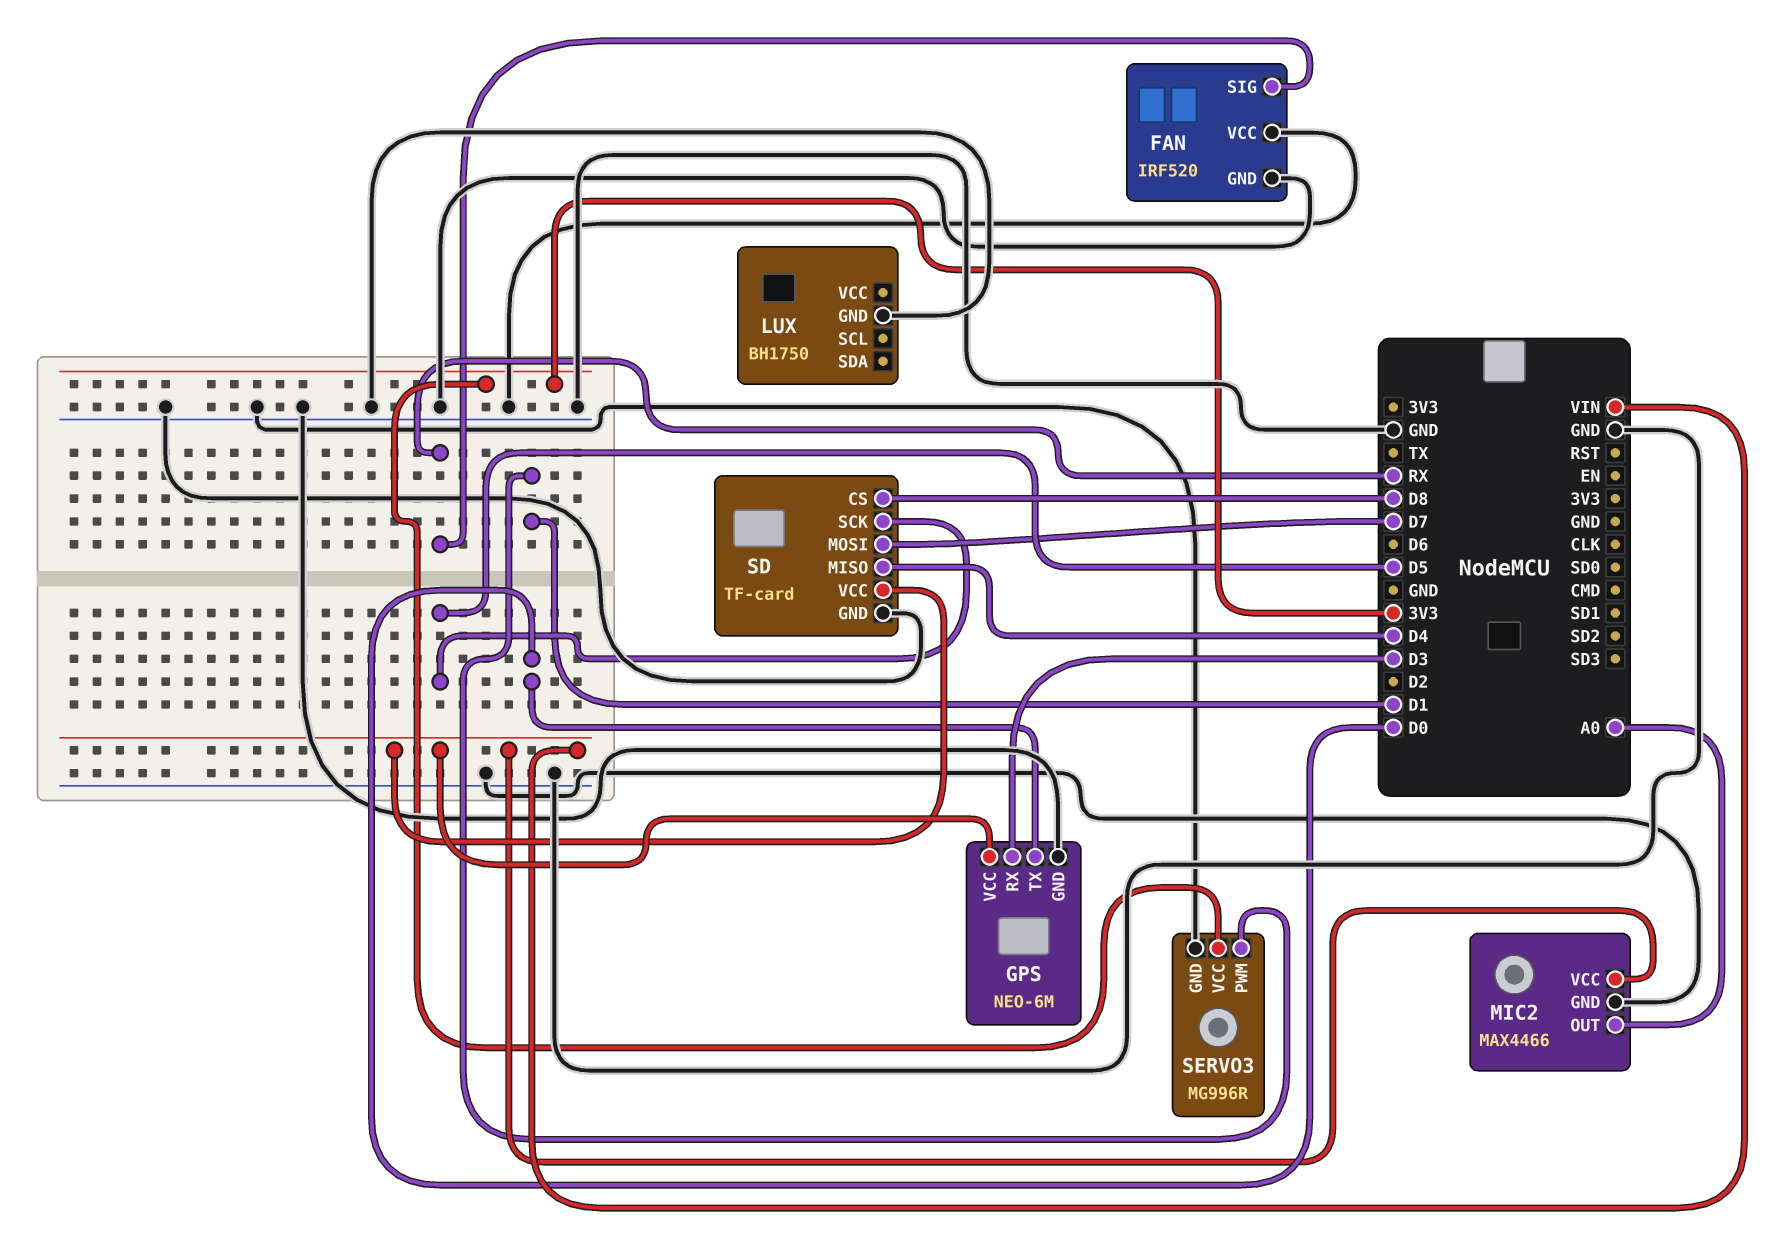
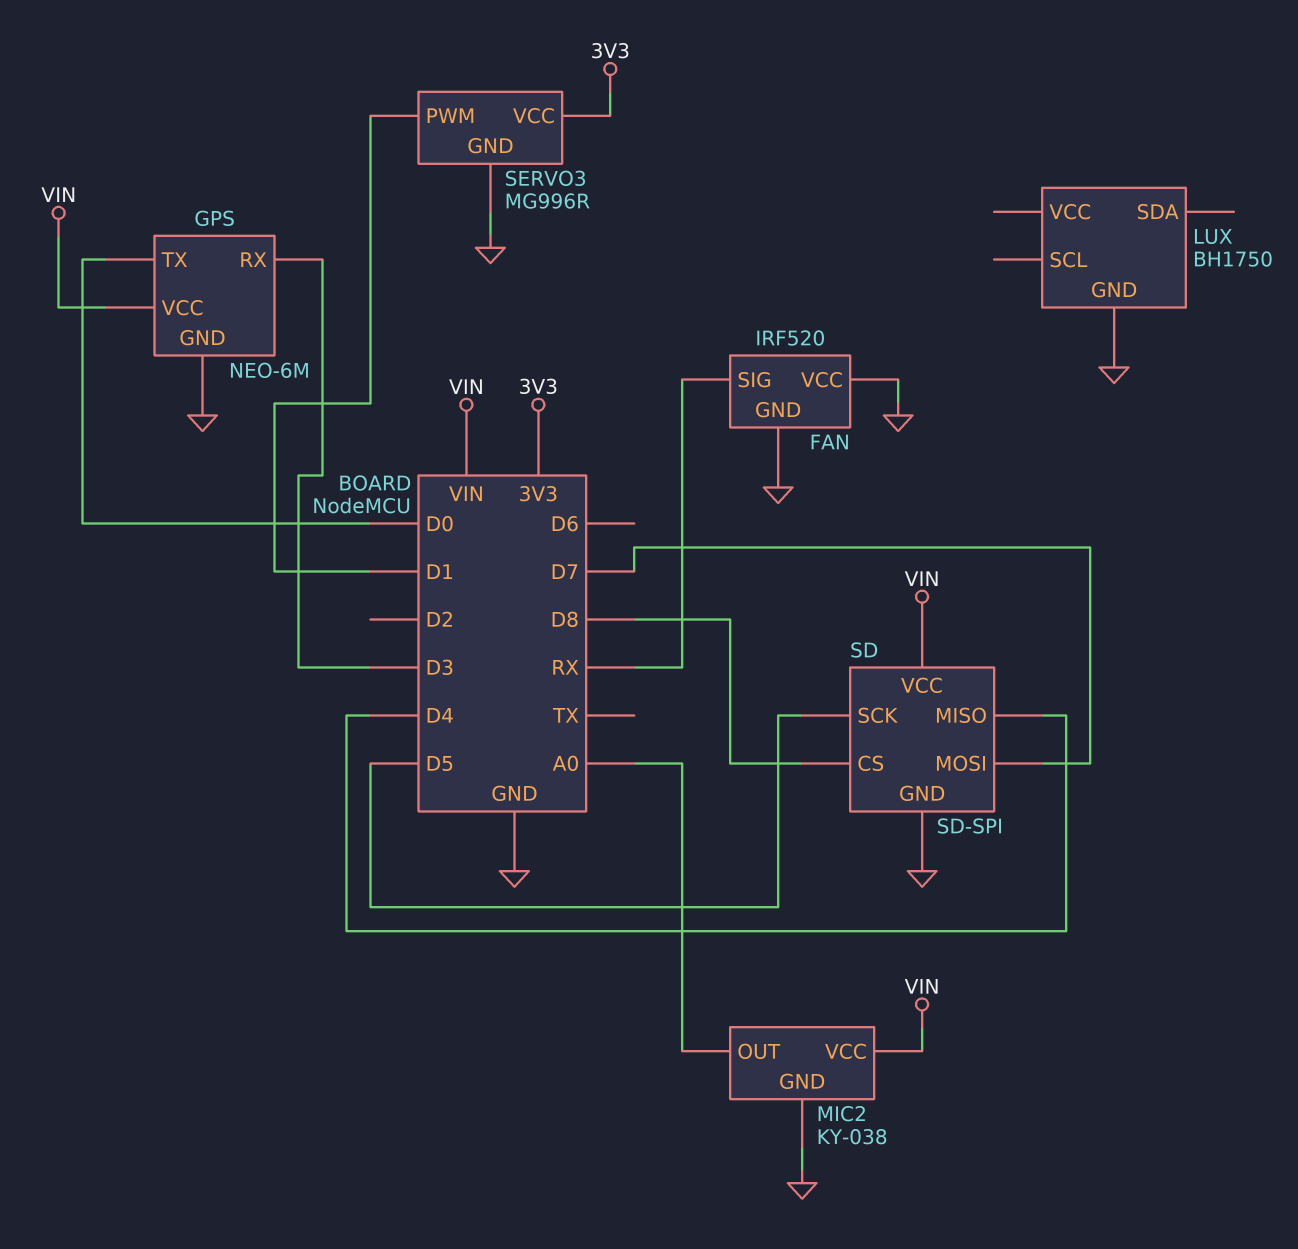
MIC2: MAX4466 -> KY-038
SD: TF-card -> SD-SPI

